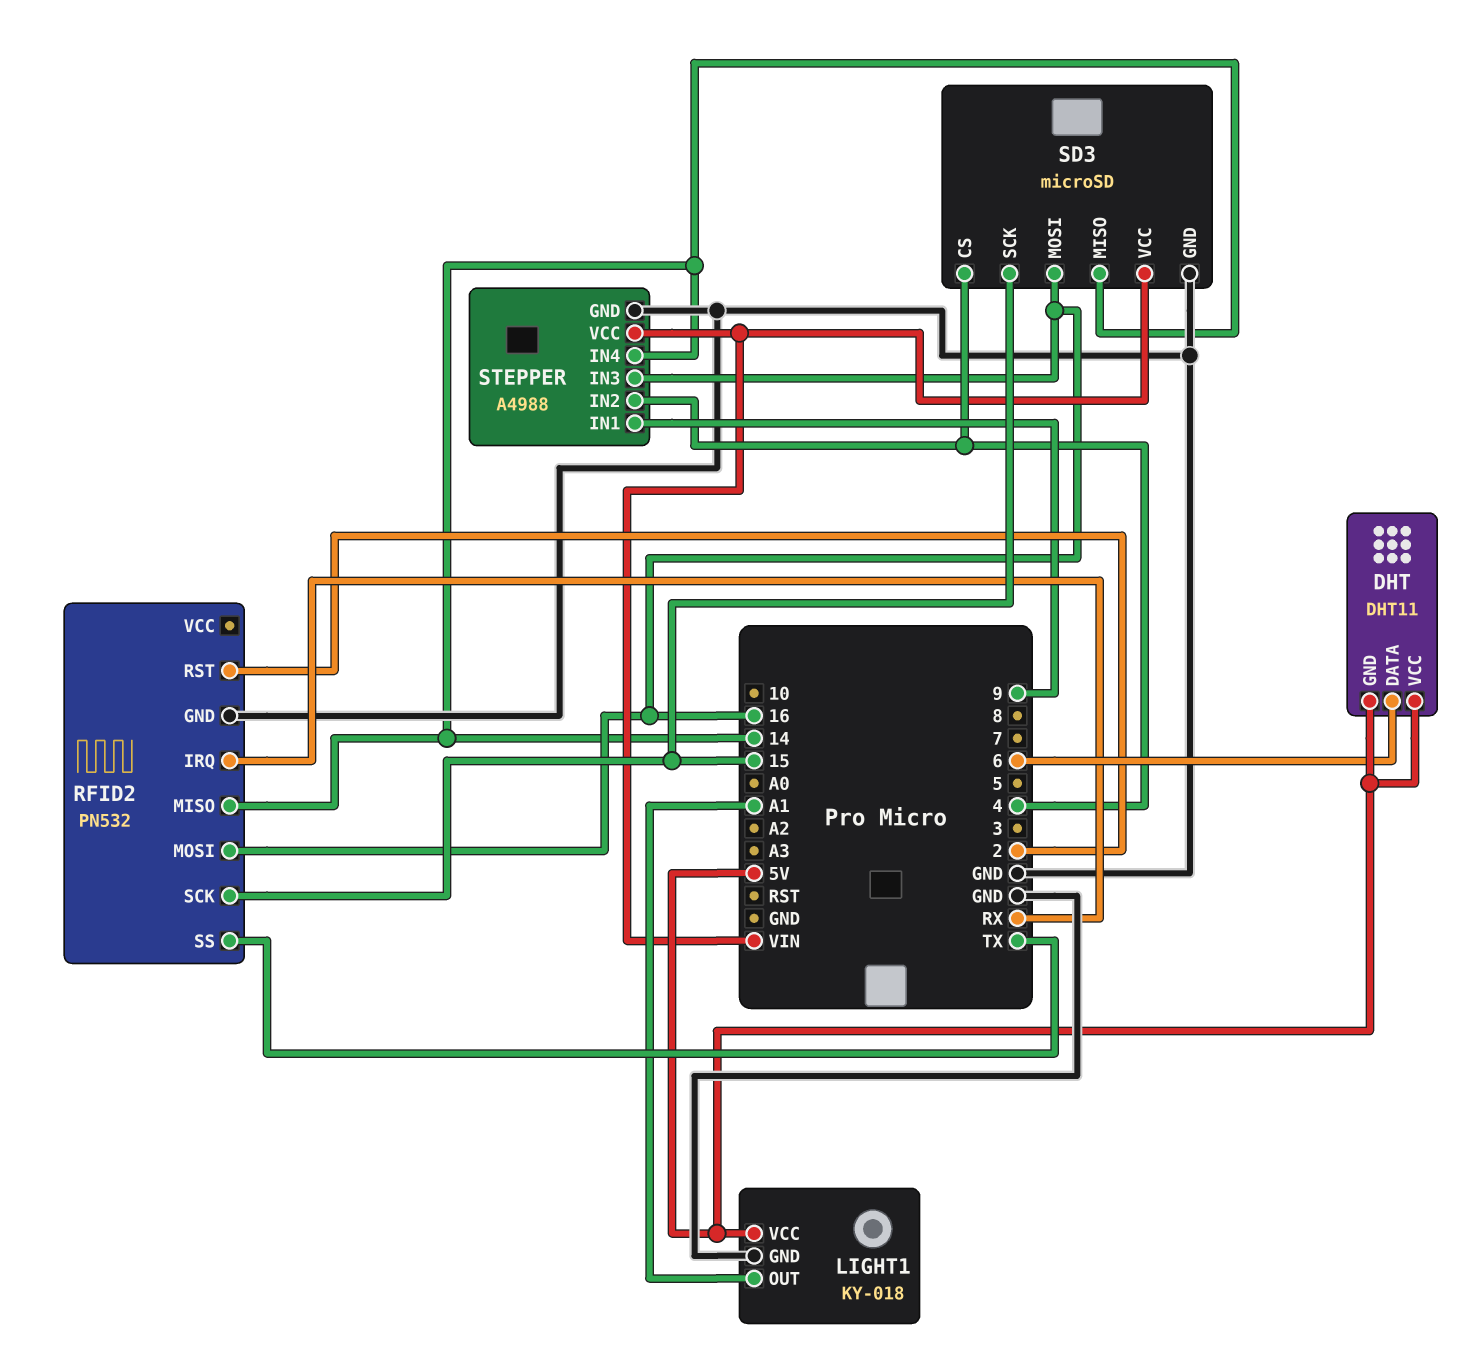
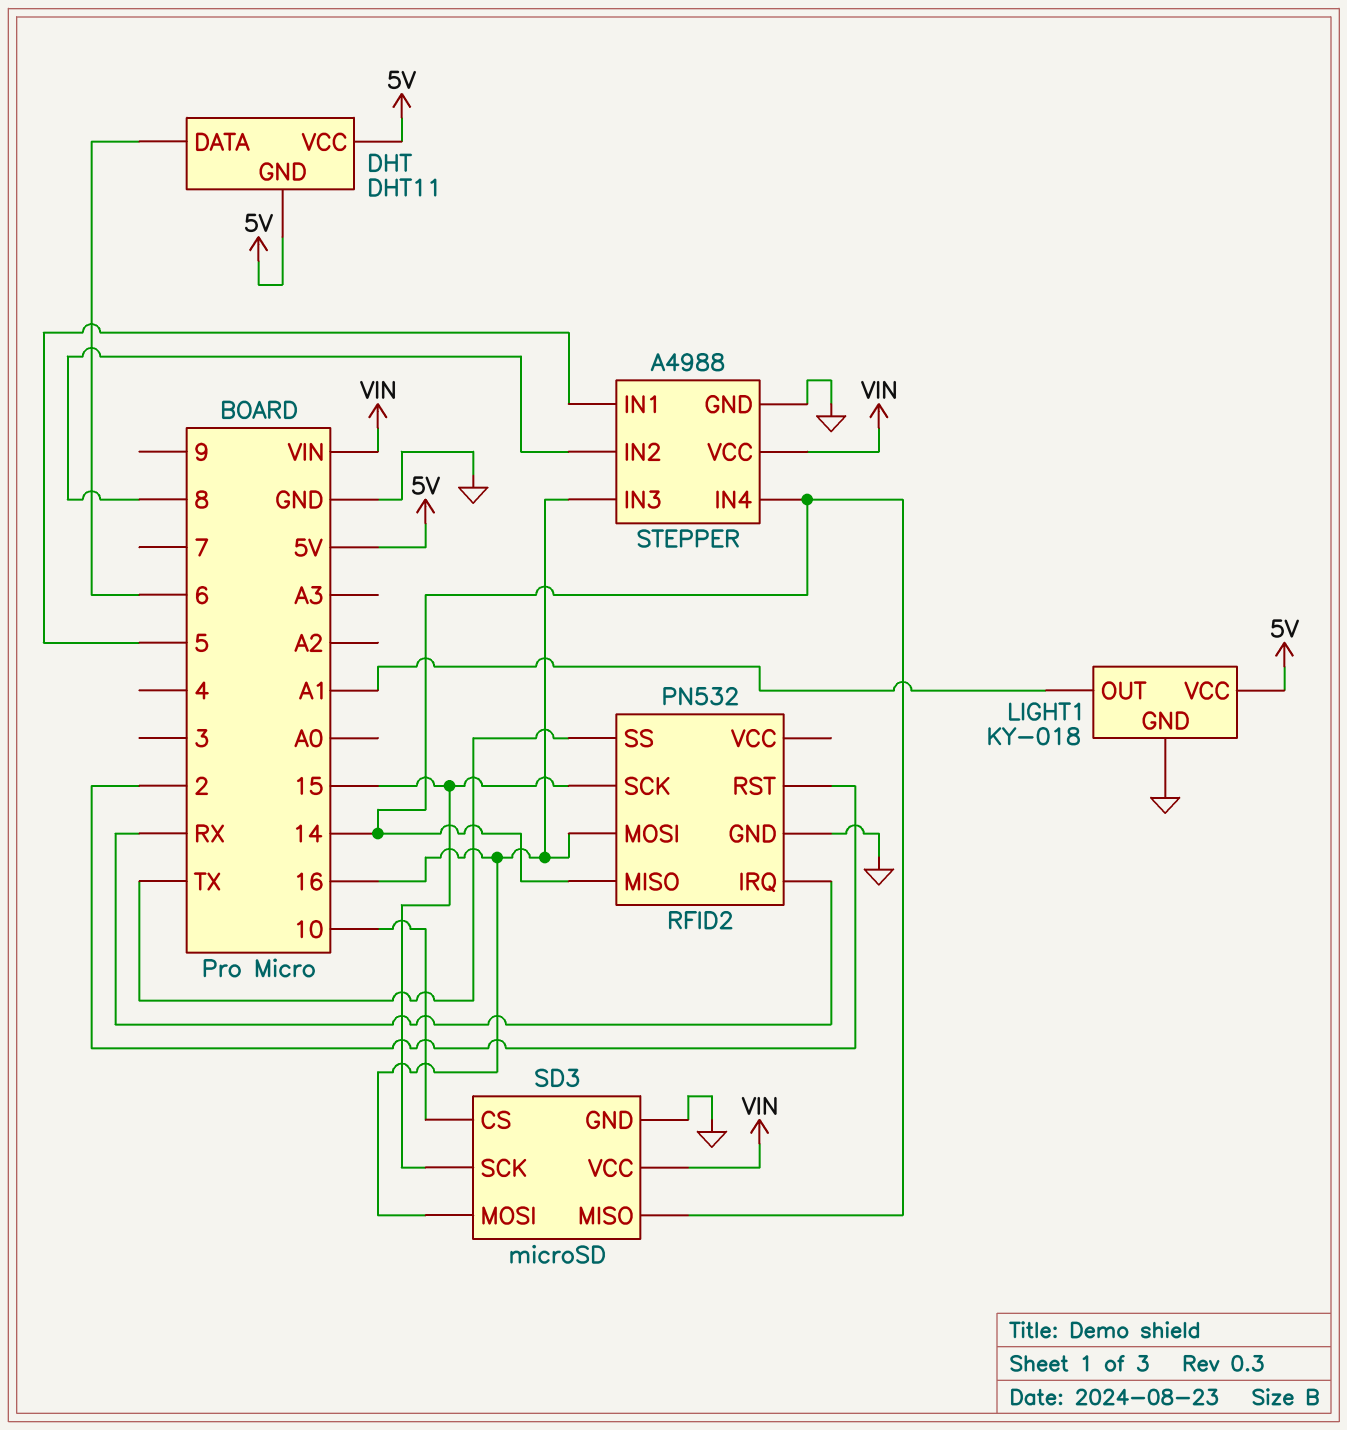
SD3 pin CS: 4 -> 10
STEPPER pin IN1: 9 -> 5
STEPPER pin IN2: 4 -> 8

